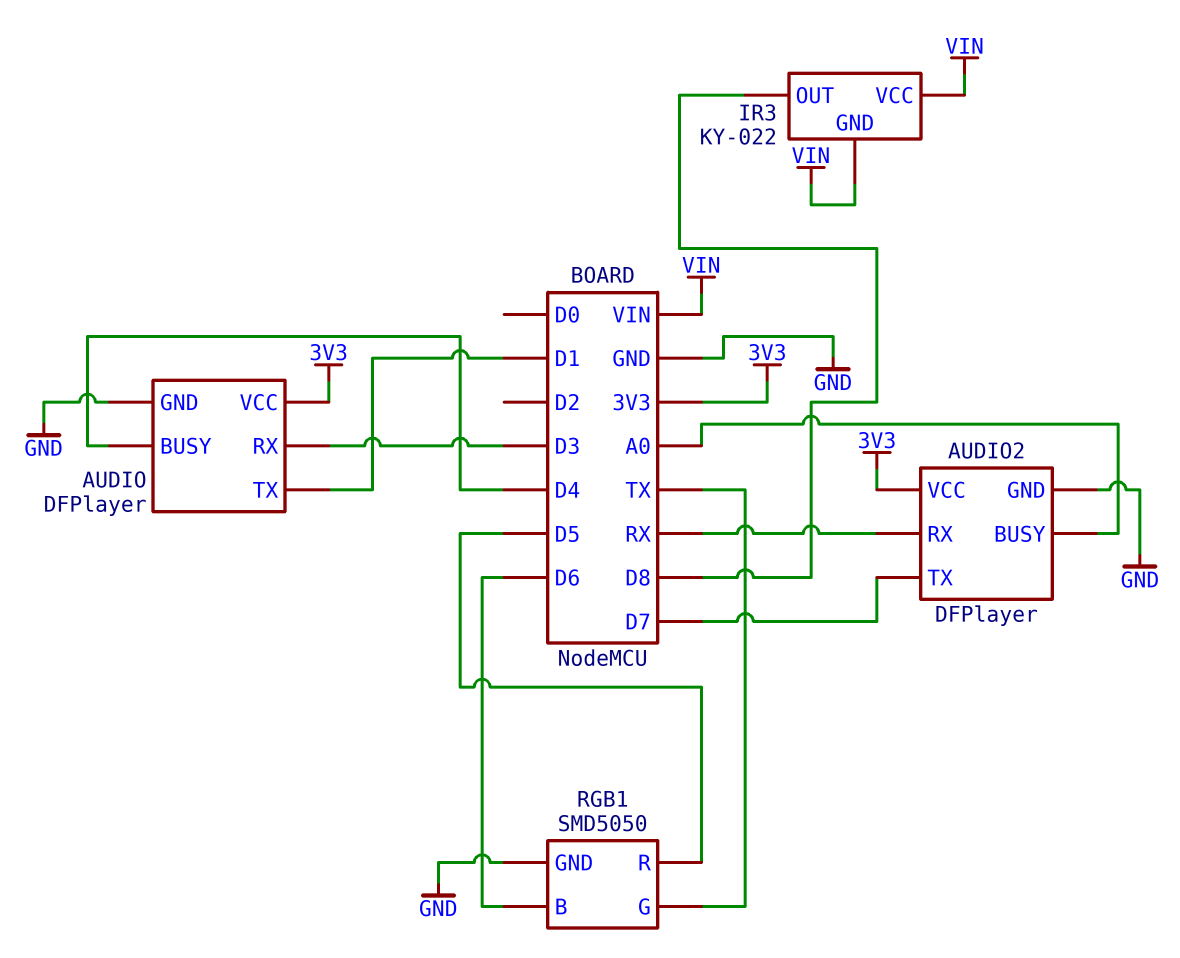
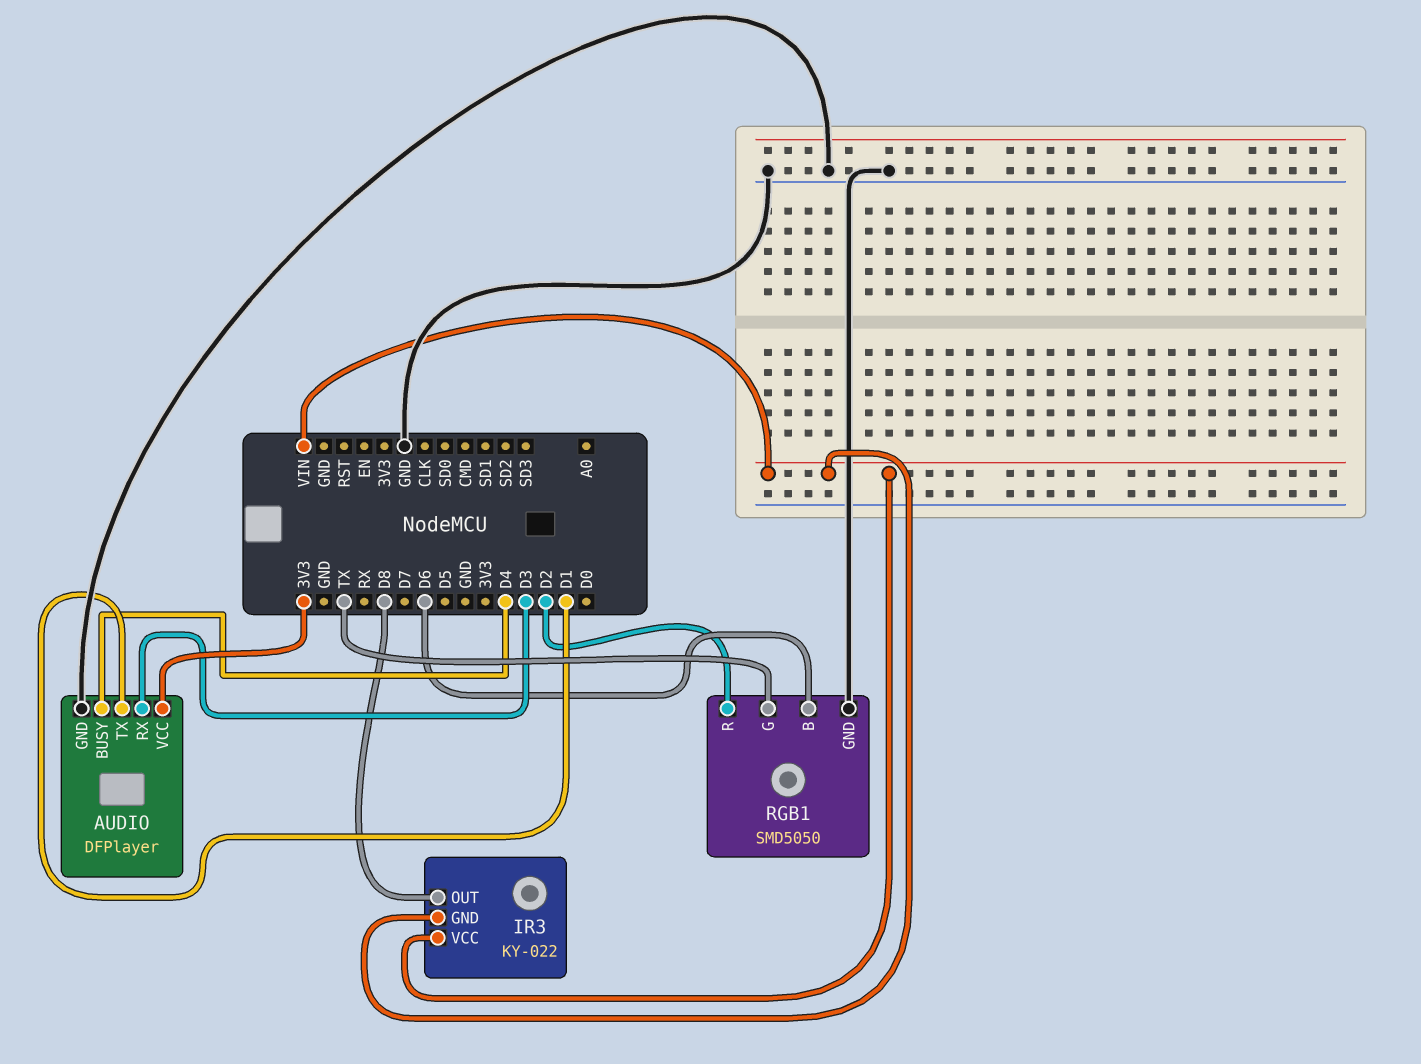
AUDIO2: DFPlayer -> none
AUDIO2 pin BUSY: A0 -> none
AUDIO2 pin GND: GND -> none
AUDIO2 pin RX: RX -> none
AUDIO2 pin TX: D7 -> none
AUDIO2 pin VCC: 3V3 -> none
RGB1 pin R: D5 -> D2

